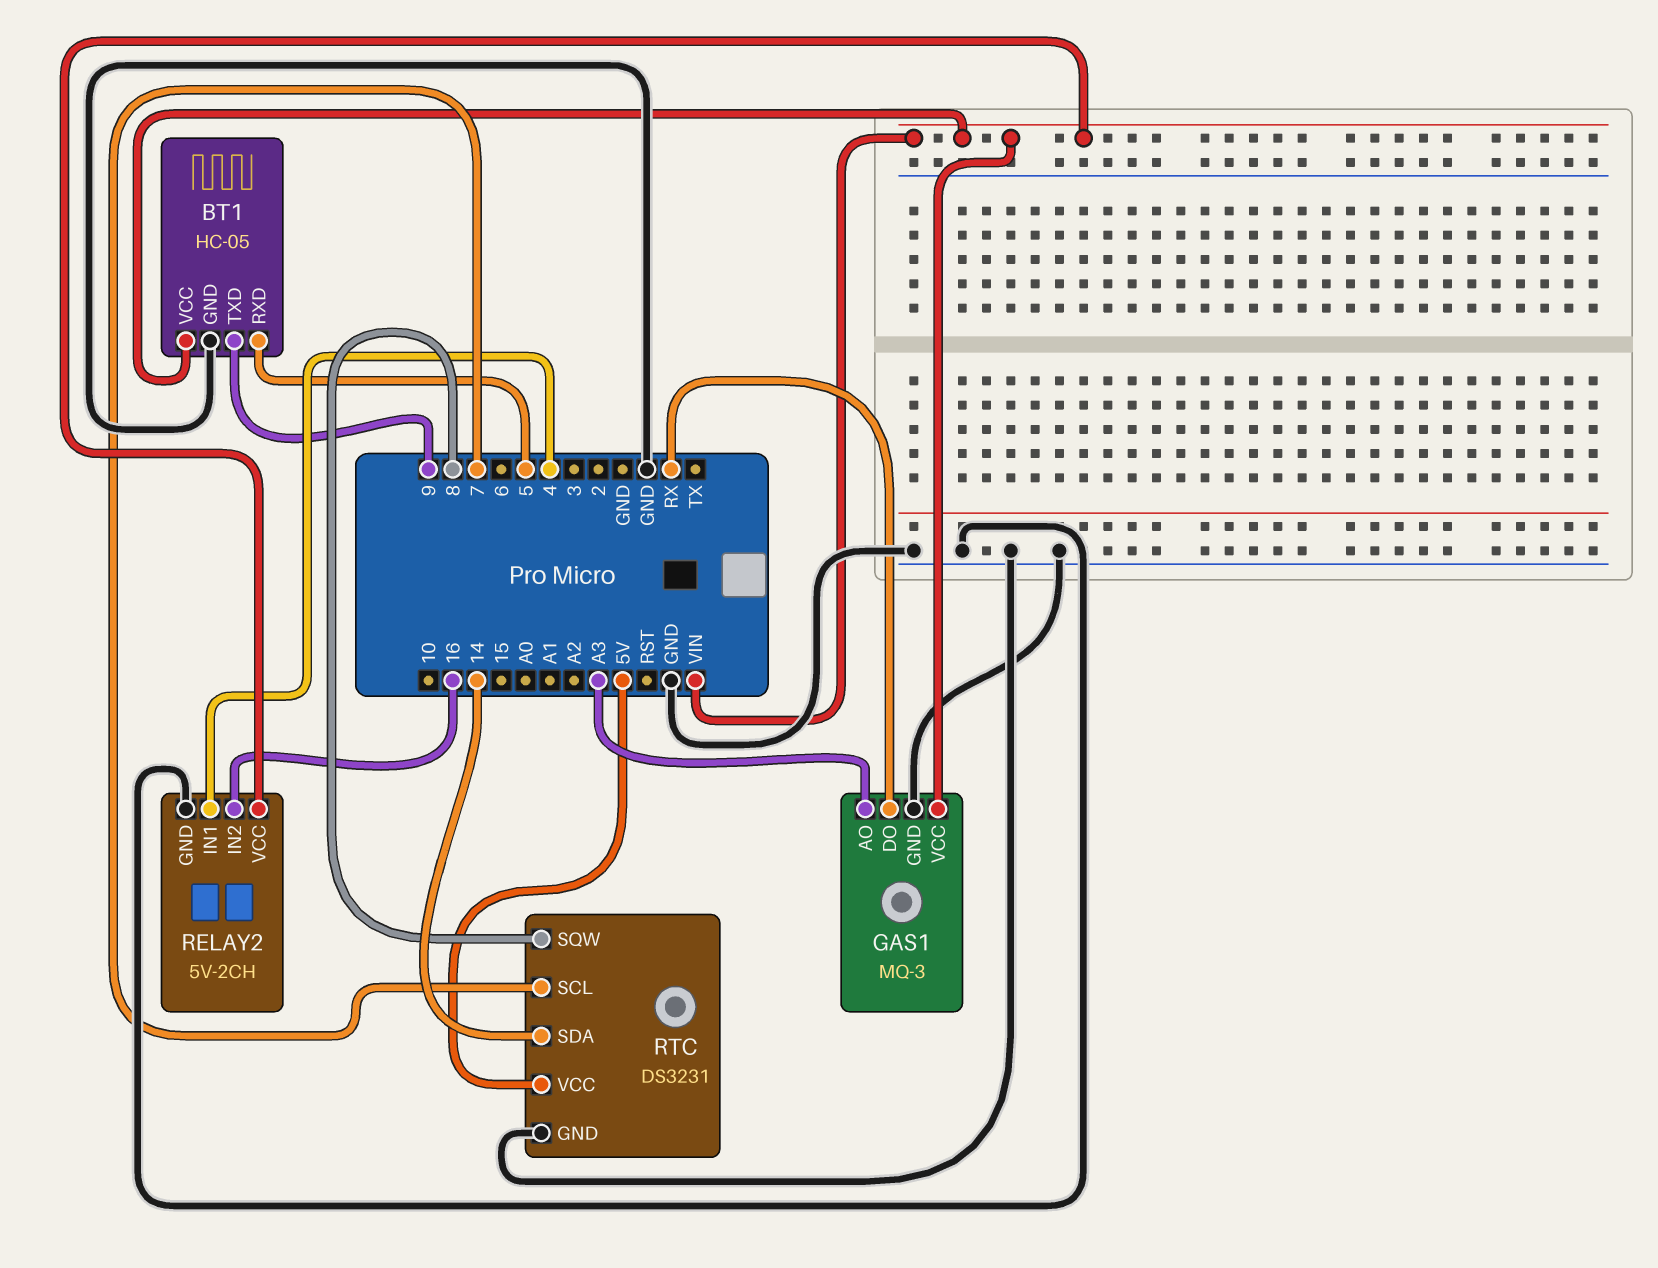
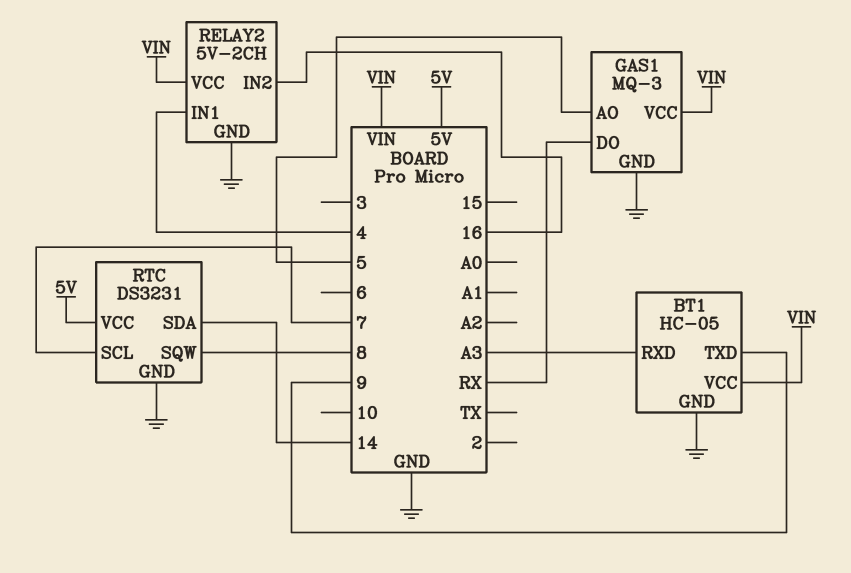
BT1 pin RXD: 5 -> A3
GAS1 pin AO: A3 -> 5

